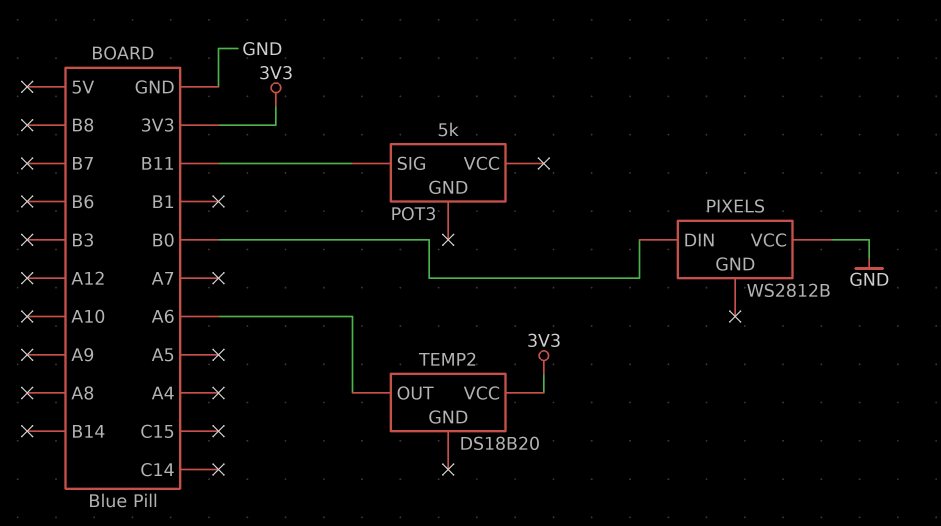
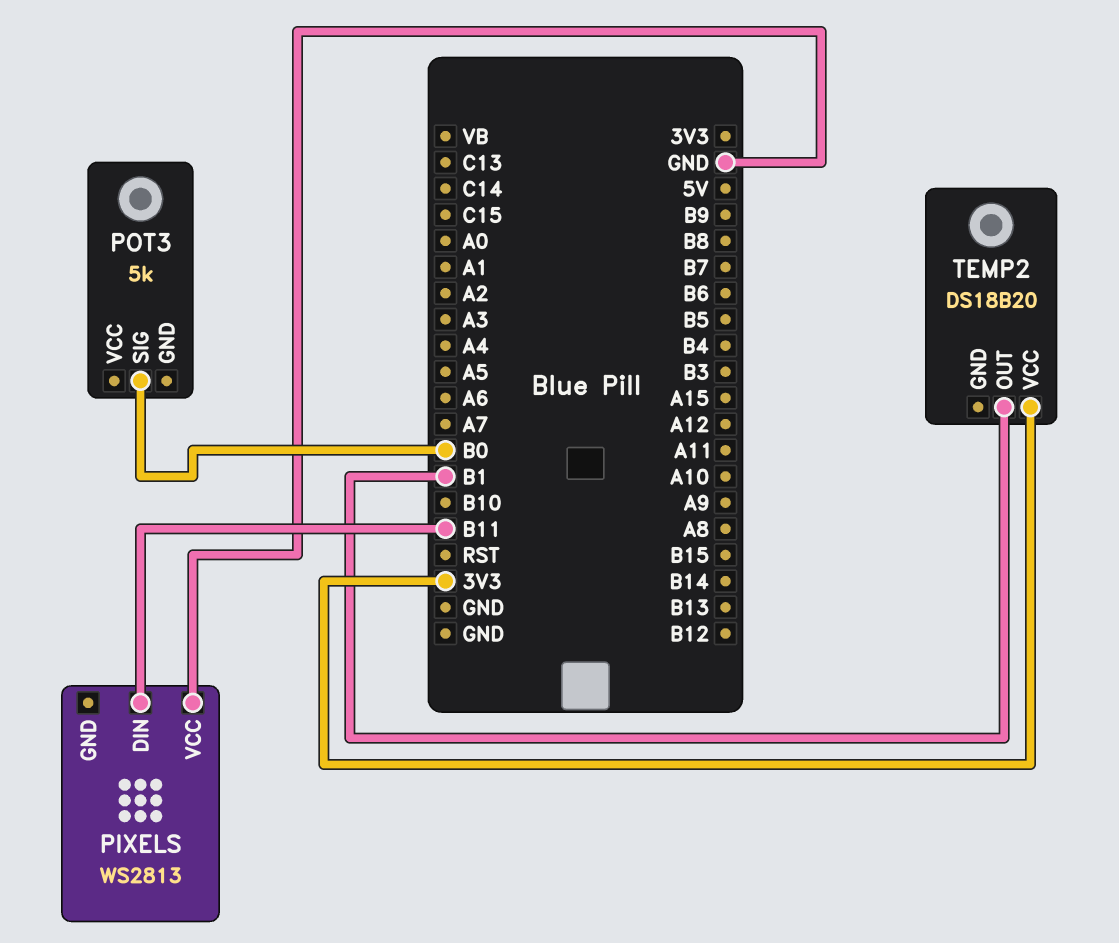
PIXELS: WS2812B -> WS2813
PIXELS pin DIN: B0 -> B11
POT3 pin SIG: B11 -> B0
TEMP2 pin OUT: A6 -> B1

